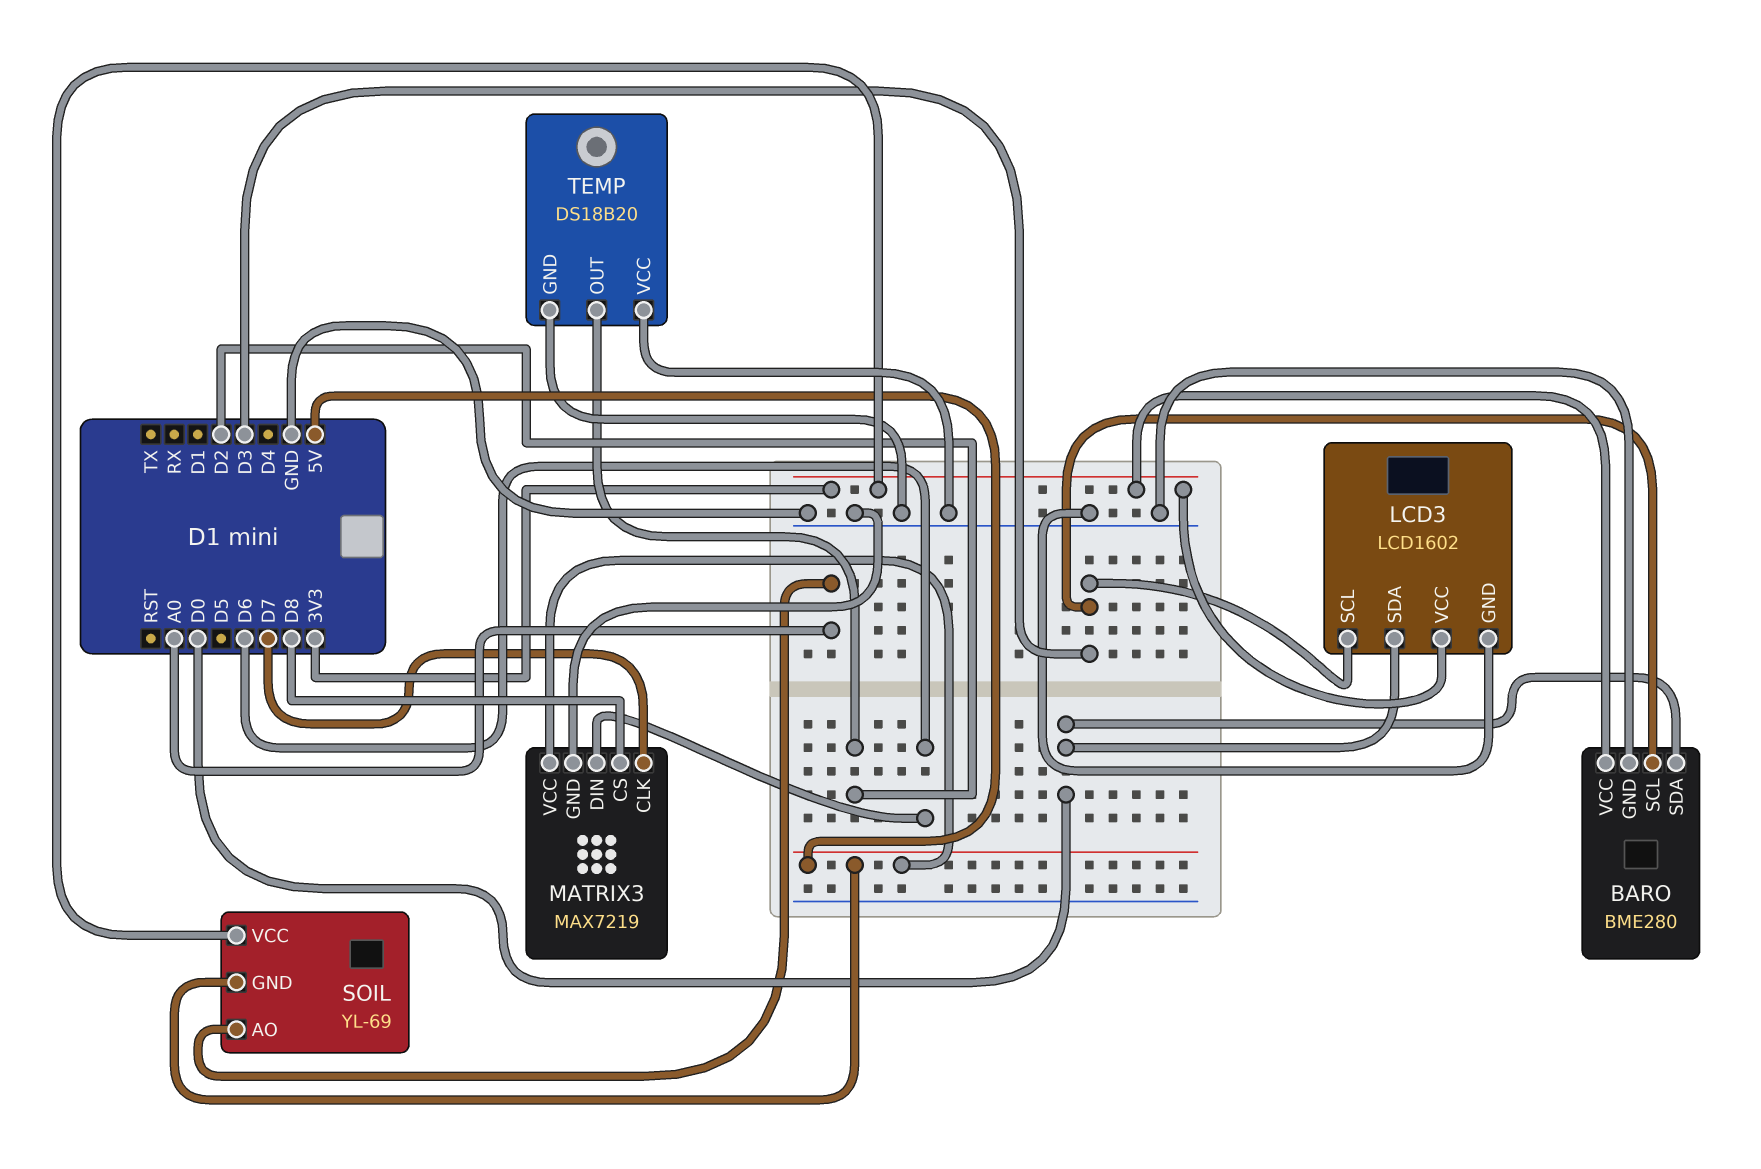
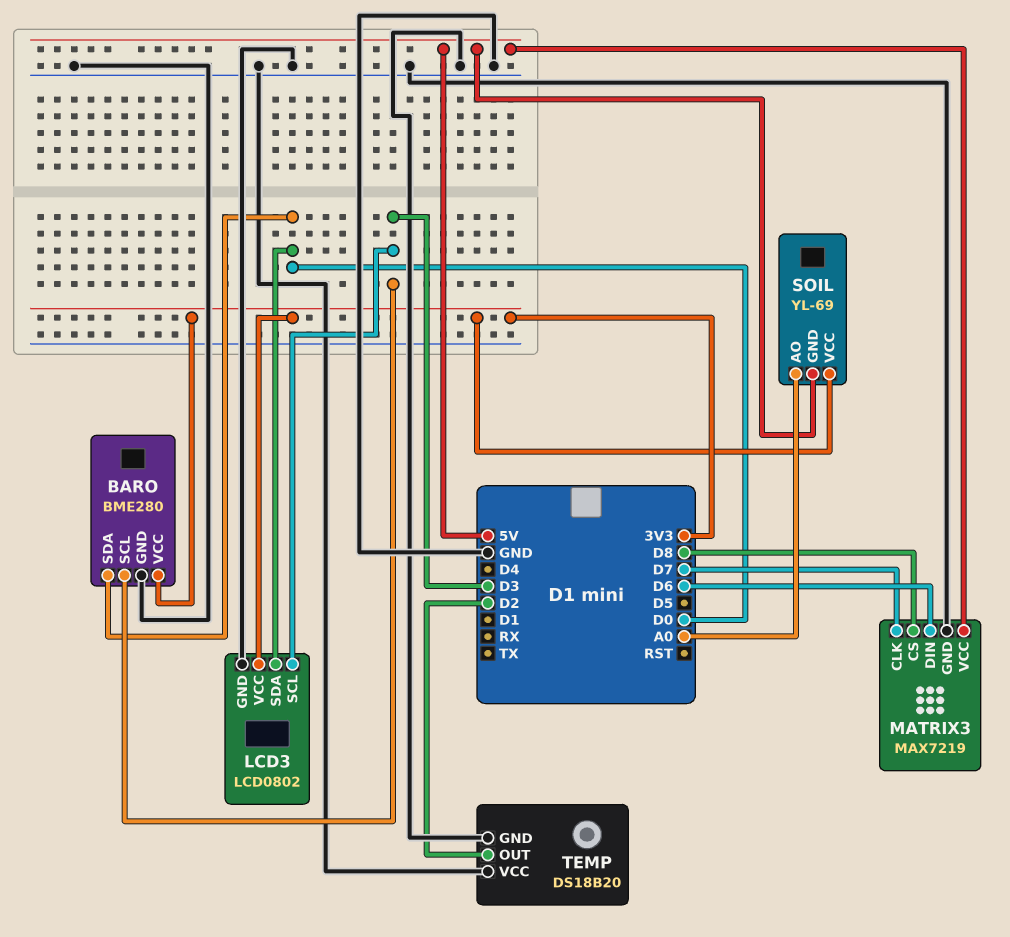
LCD3: LCD1602 -> LCD0802

